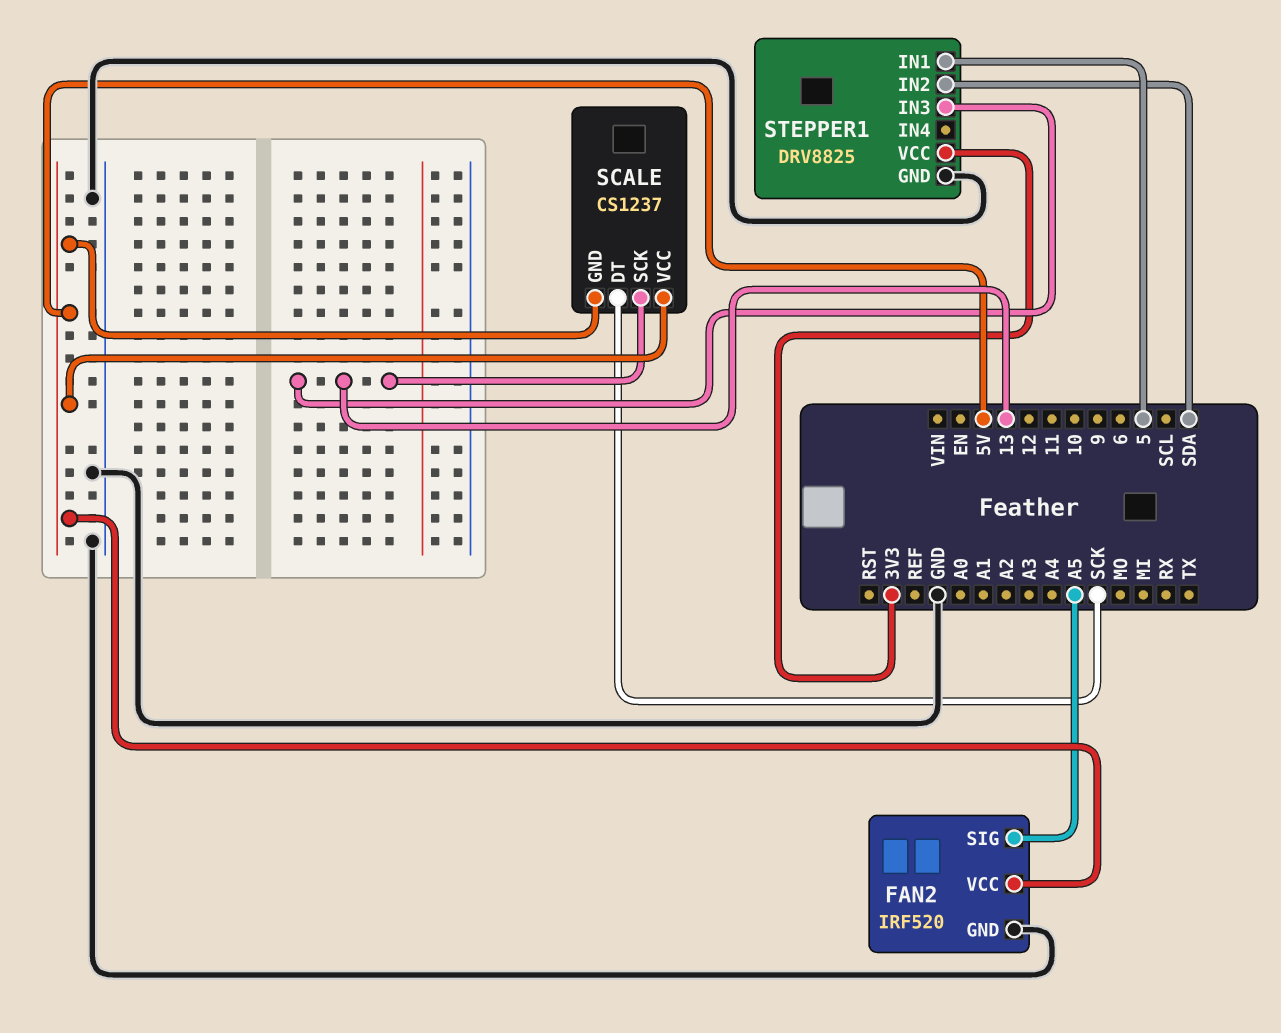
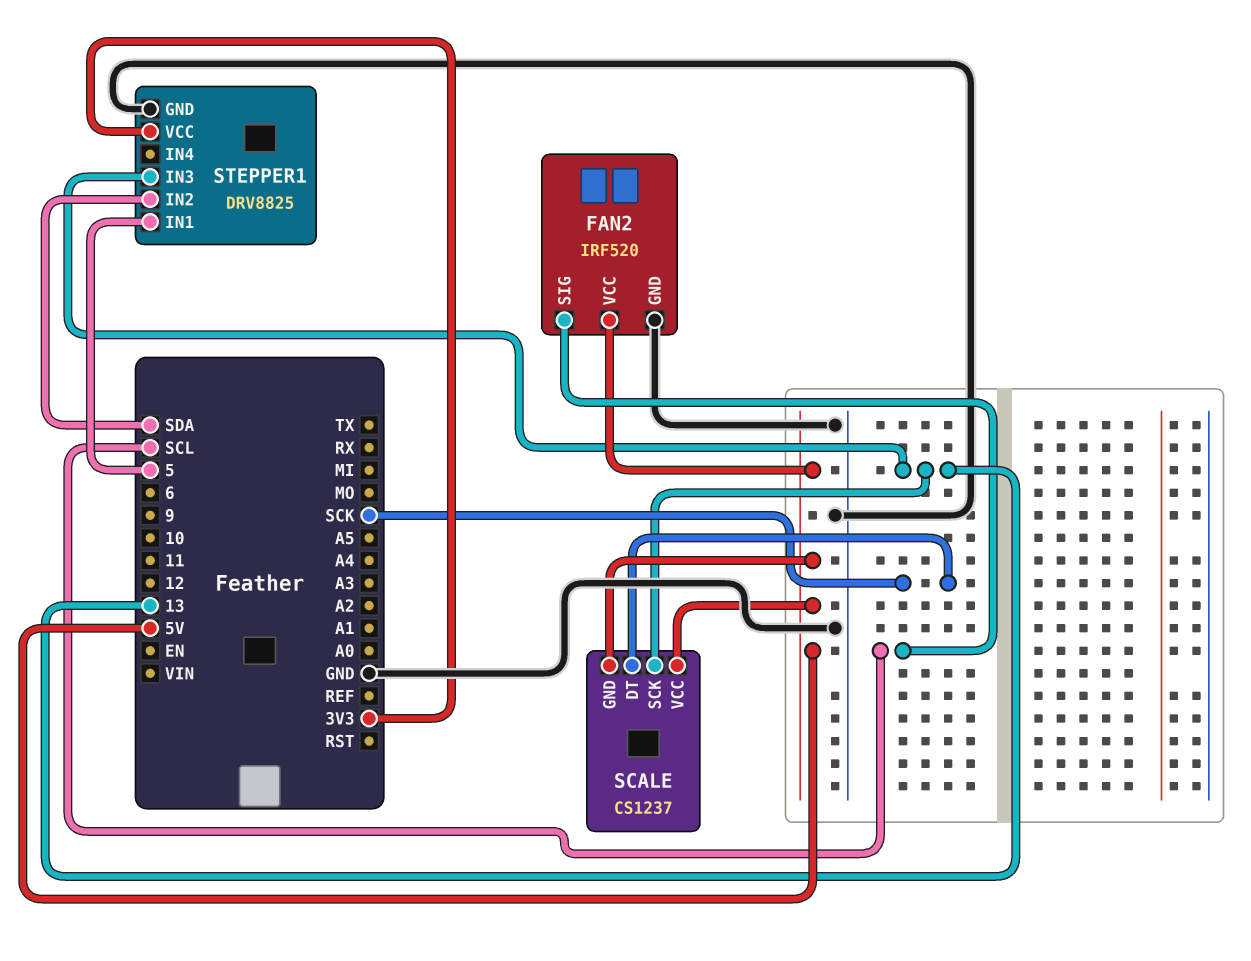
FAN2 pin SIG: A5 -> SCL

